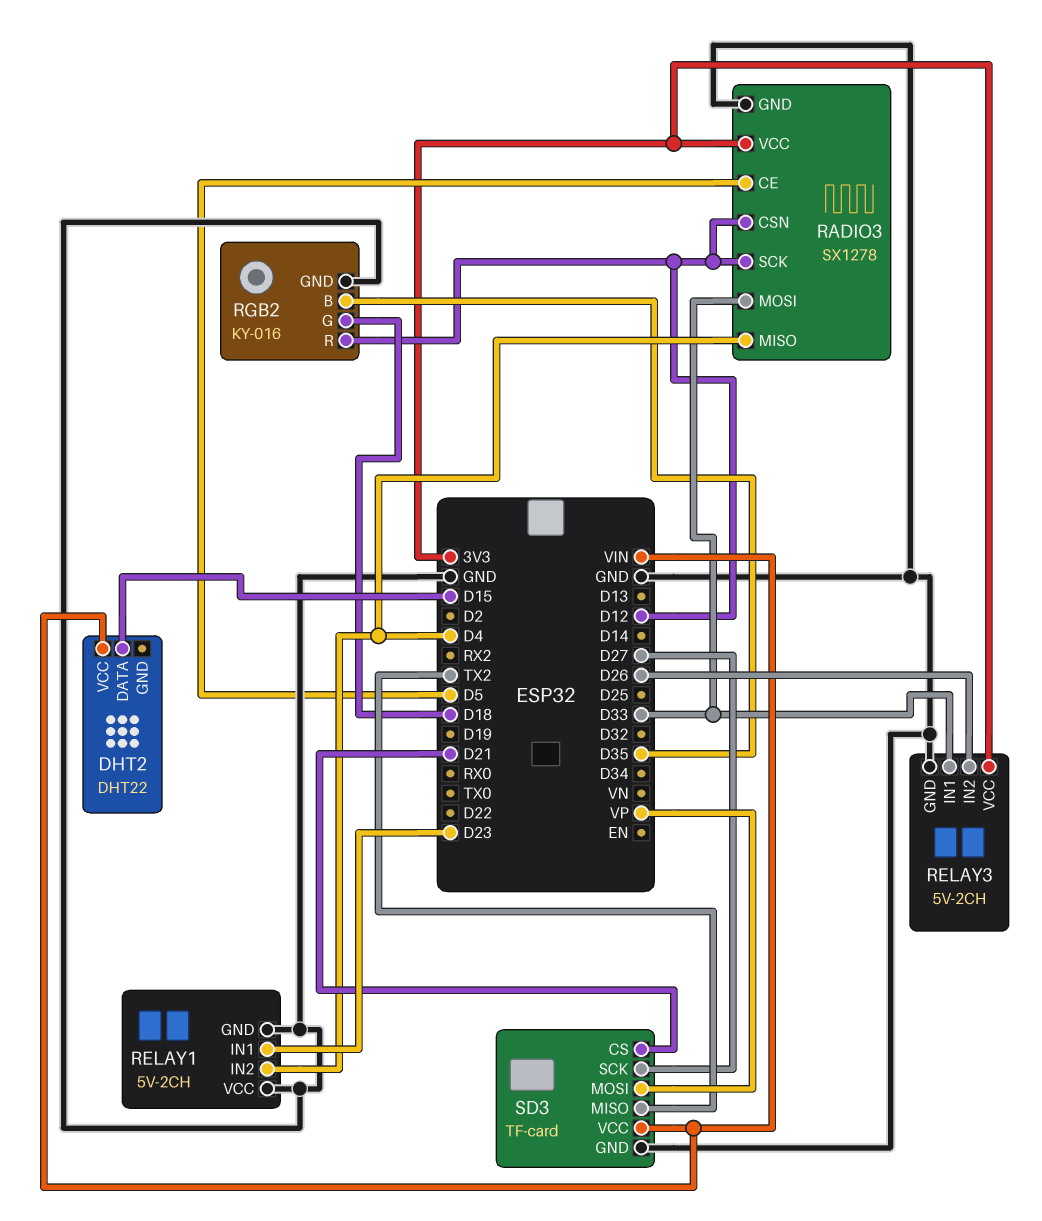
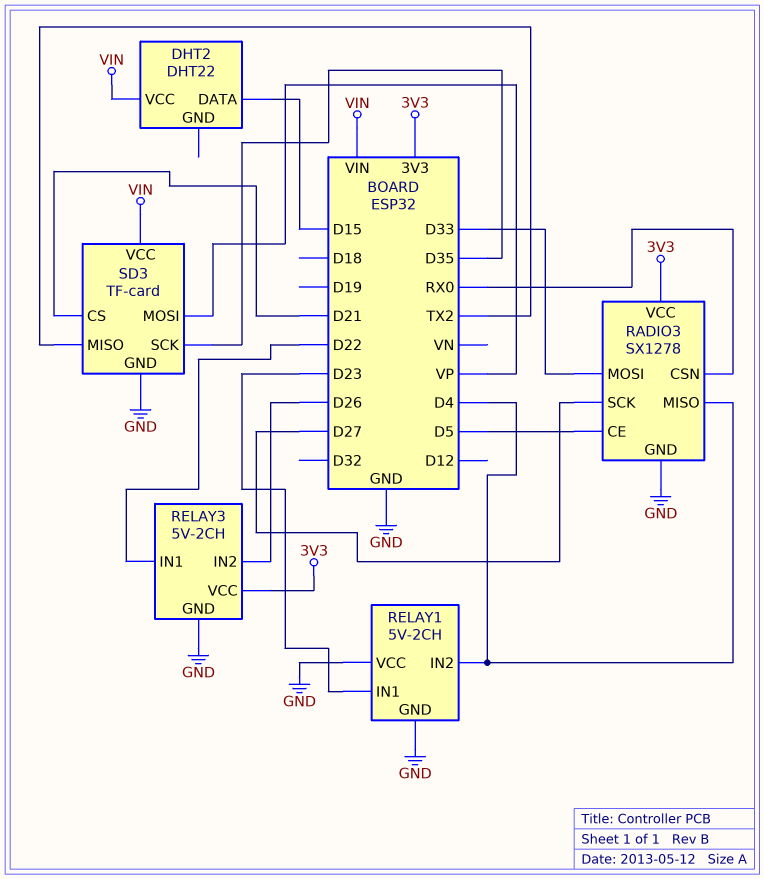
RADIO3 pin CSN: D12 -> RX0
RADIO3 pin SCK: D12 -> D27
RELAY3 pin IN1: D33 -> D22
RGB2: KY-016 -> none
RGB2 pin B: D35 -> none
RGB2 pin G: D18 -> none
RGB2 pin GND: GND -> none
RGB2 pin R: D12 -> none
SD3 pin SCK: D27 -> D35

